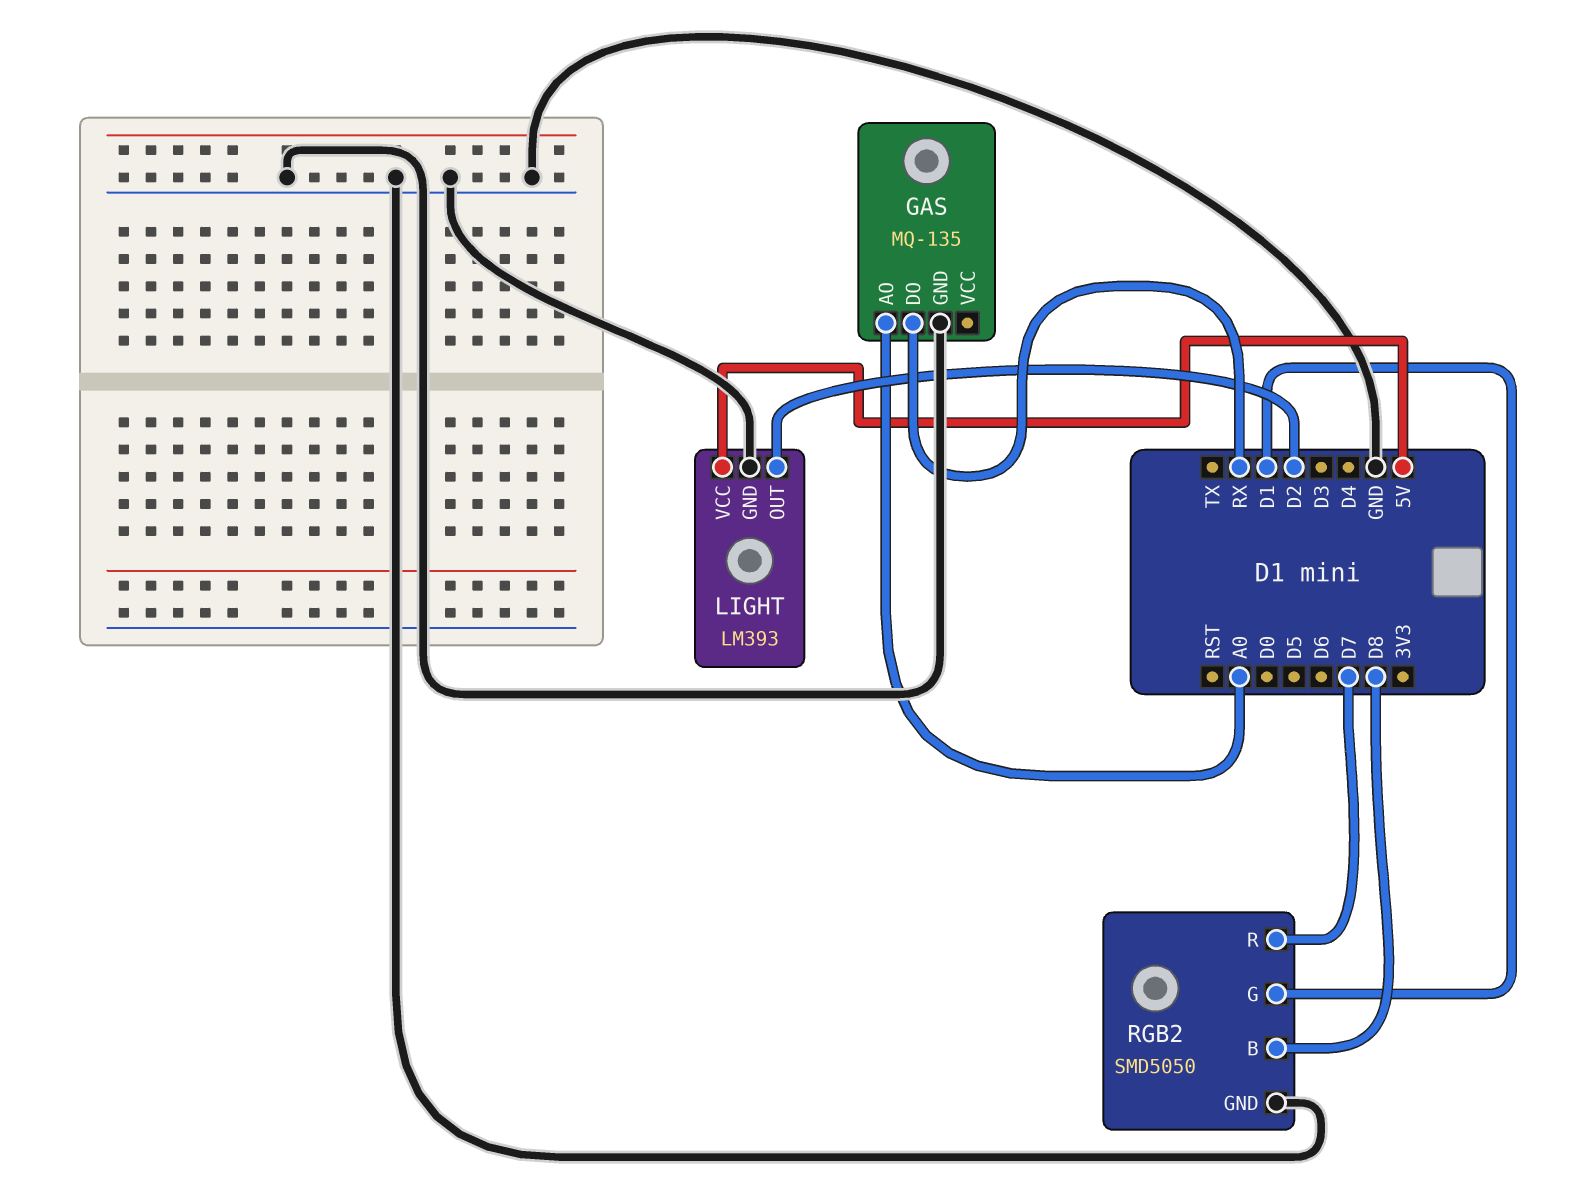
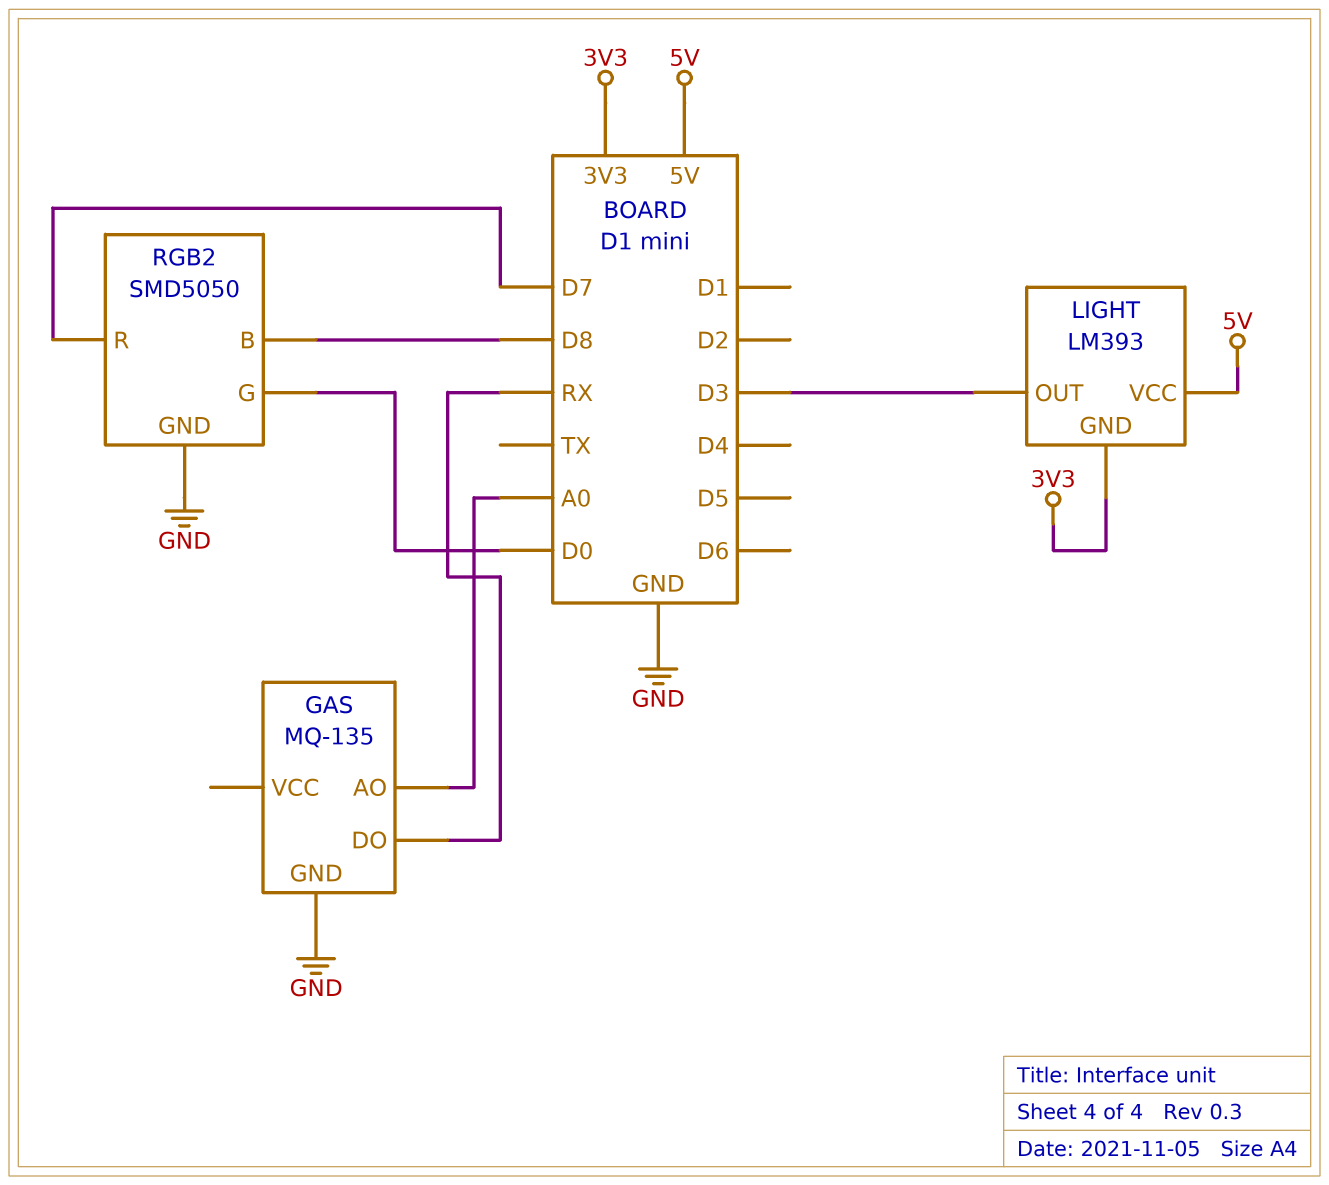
LIGHT pin GND: GND -> 3V3
LIGHT pin OUT: D2 -> D3
RGB2 pin G: D1 -> D0

